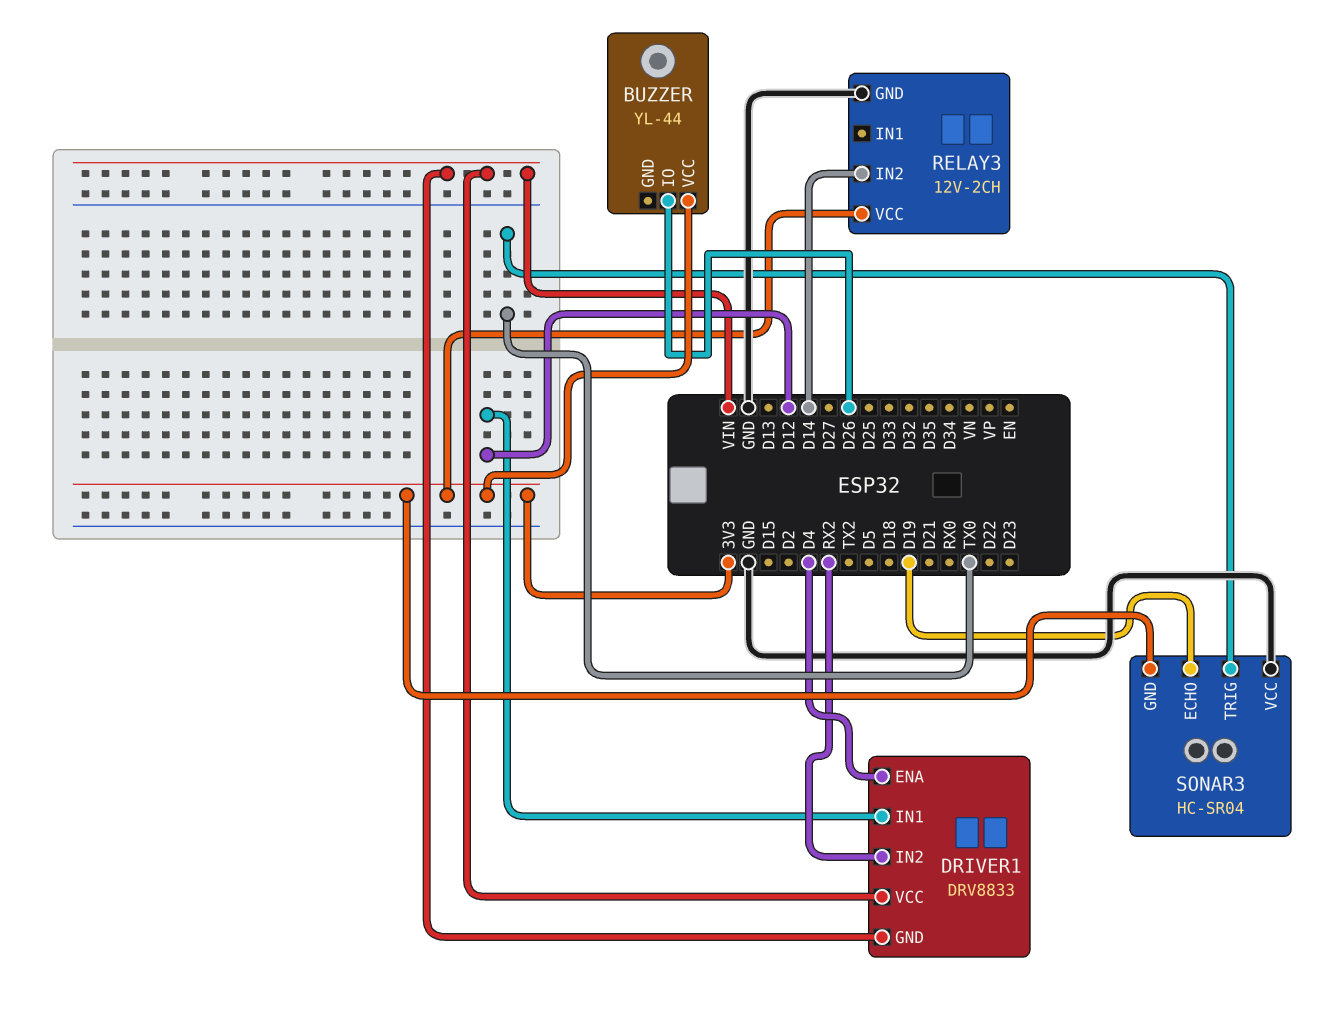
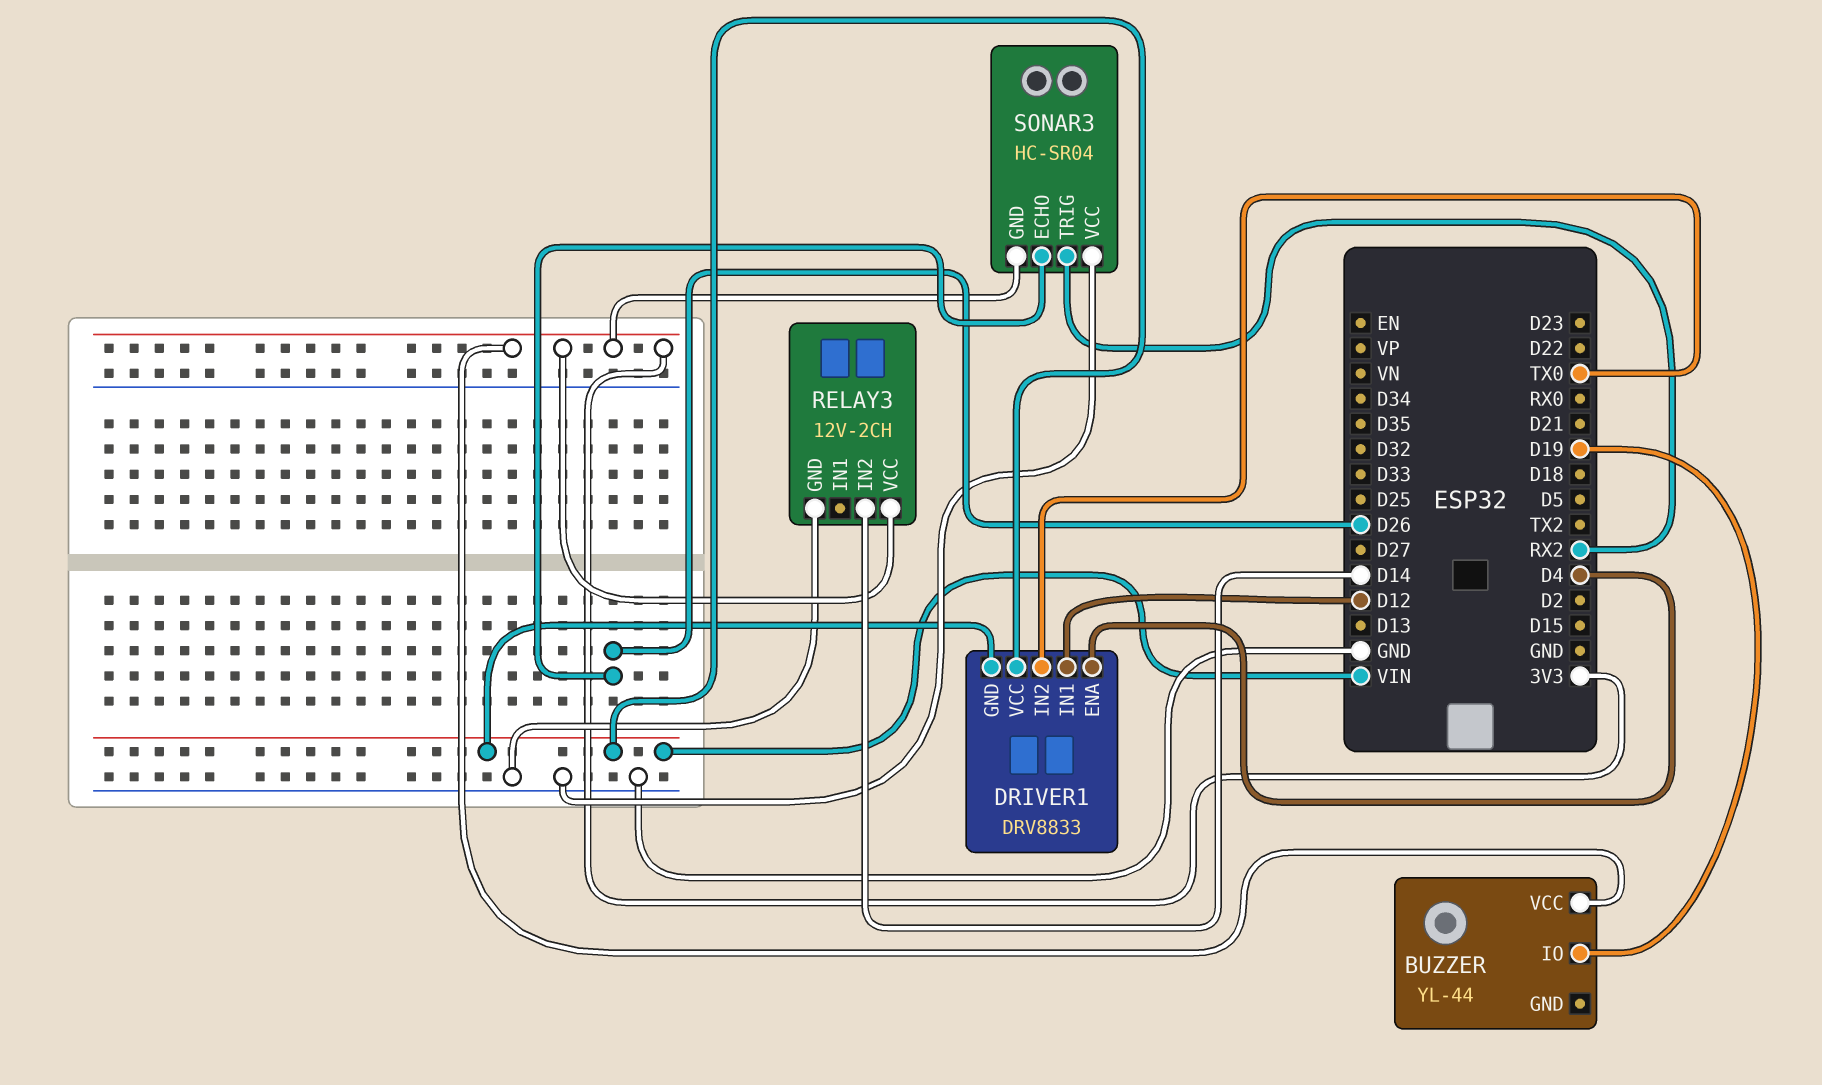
BUZZER pin IO: D26 -> D19
DRIVER1 pin IN2: RX2 -> TX0
SONAR3 pin ECHO: D19 -> D26
SONAR3 pin TRIG: TX0 -> RX2

